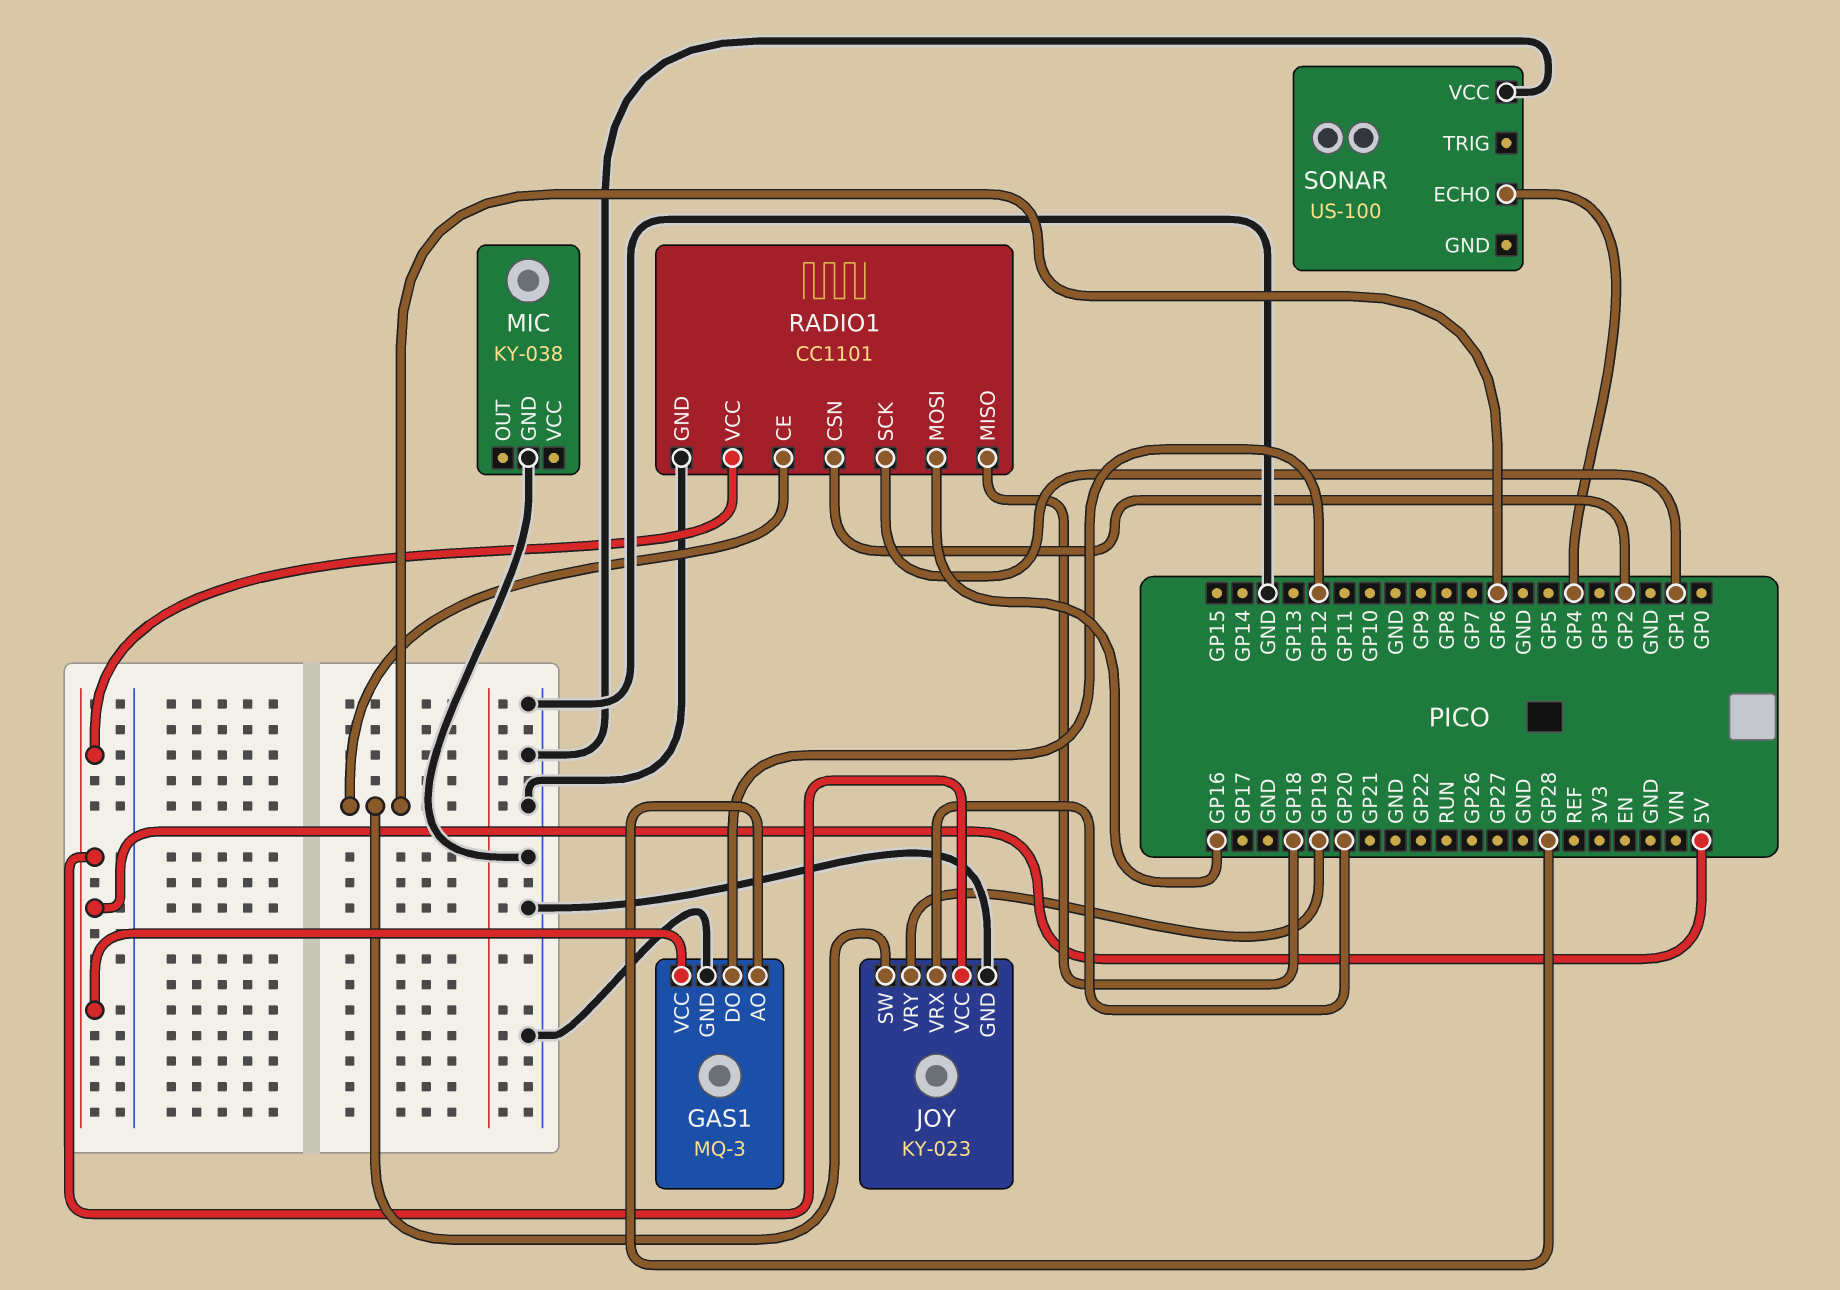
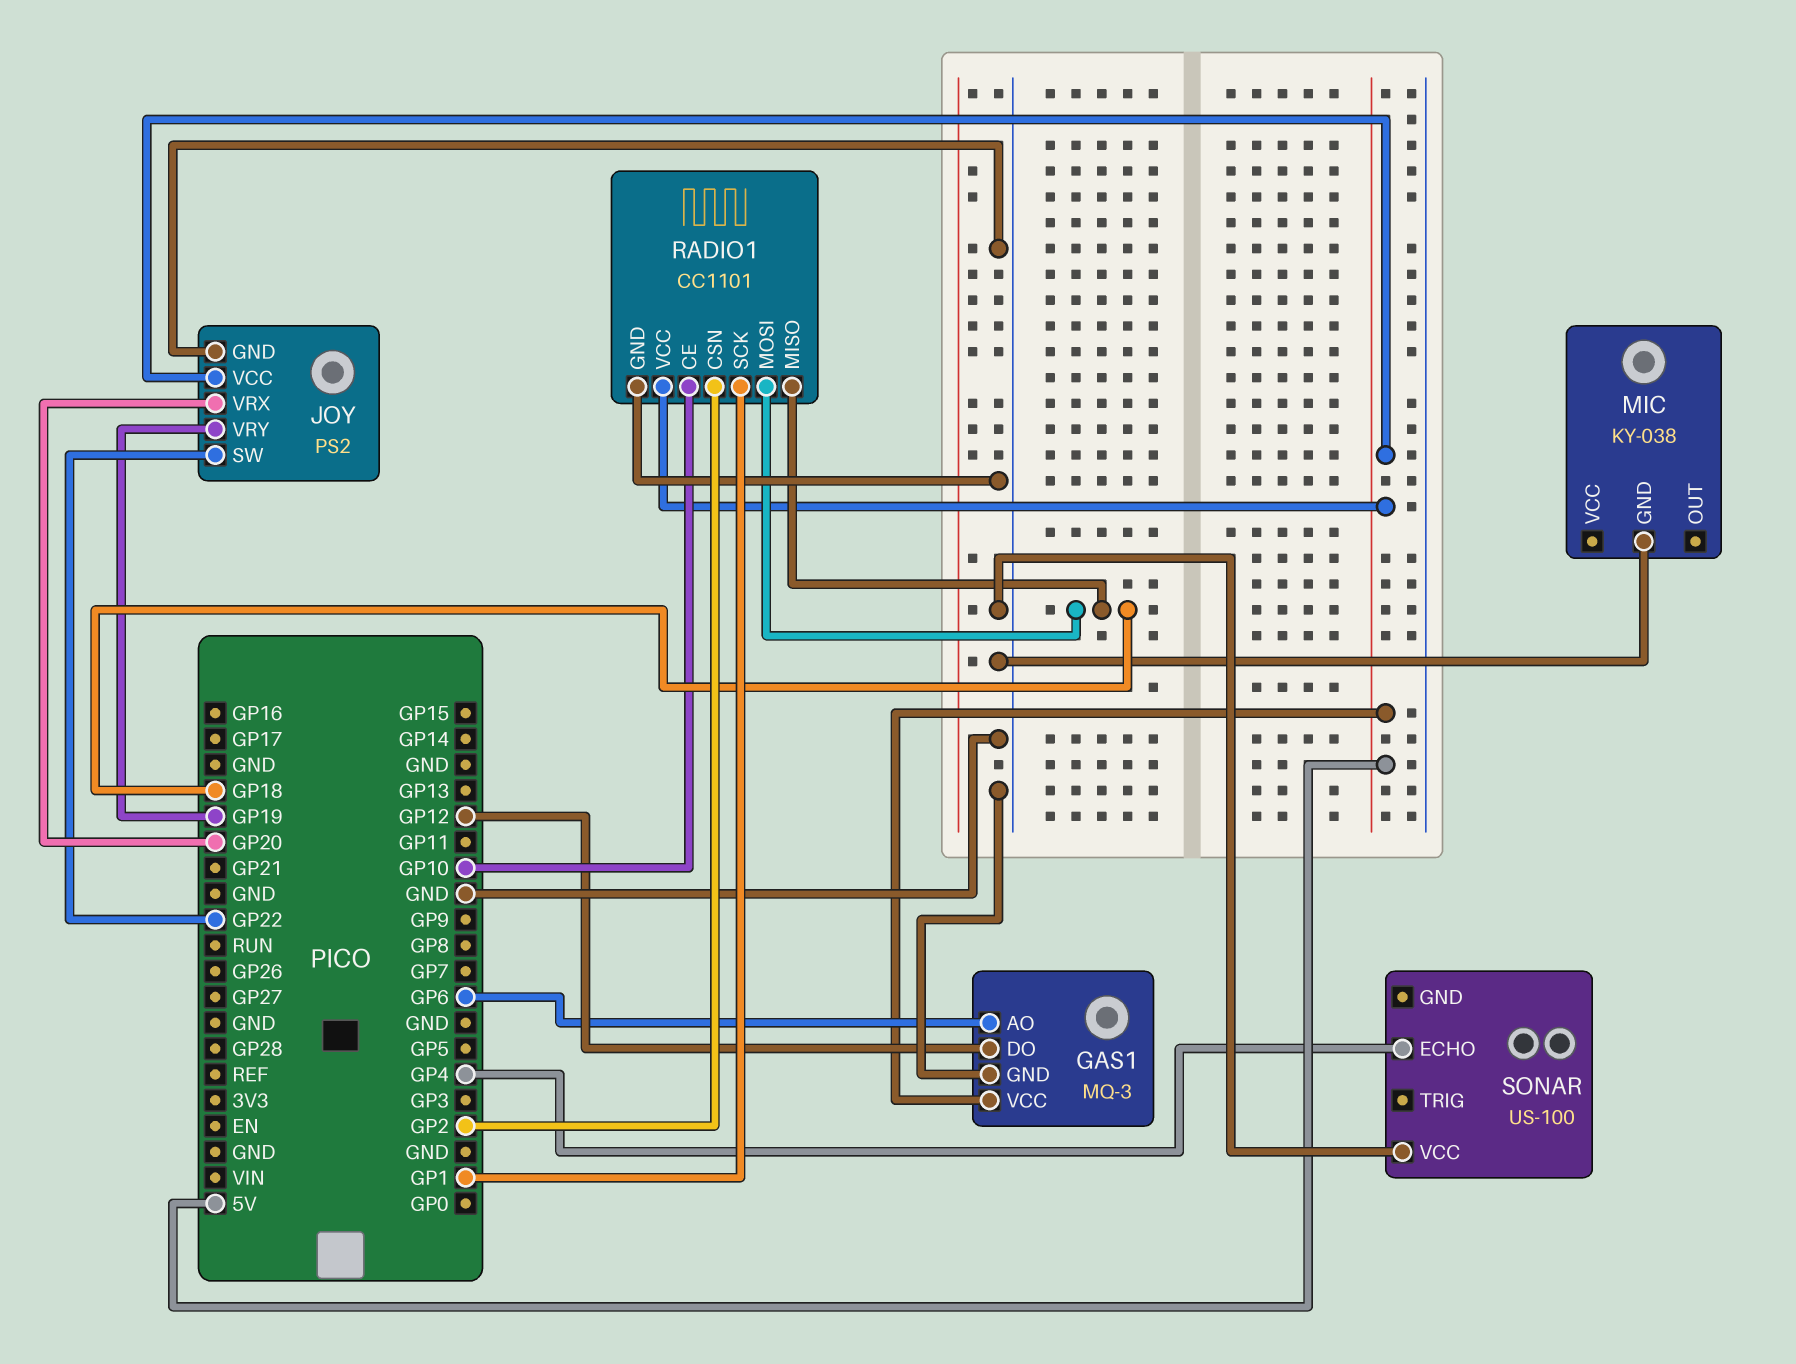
GAS1 pin AO: GP28 -> GP6
JOY: KY-023 -> PS2
JOY pin SW: GP6 -> GP22
RADIO1 pin CE: GP6 -> GP10
RADIO1 pin MOSI: GP16 -> GP18

